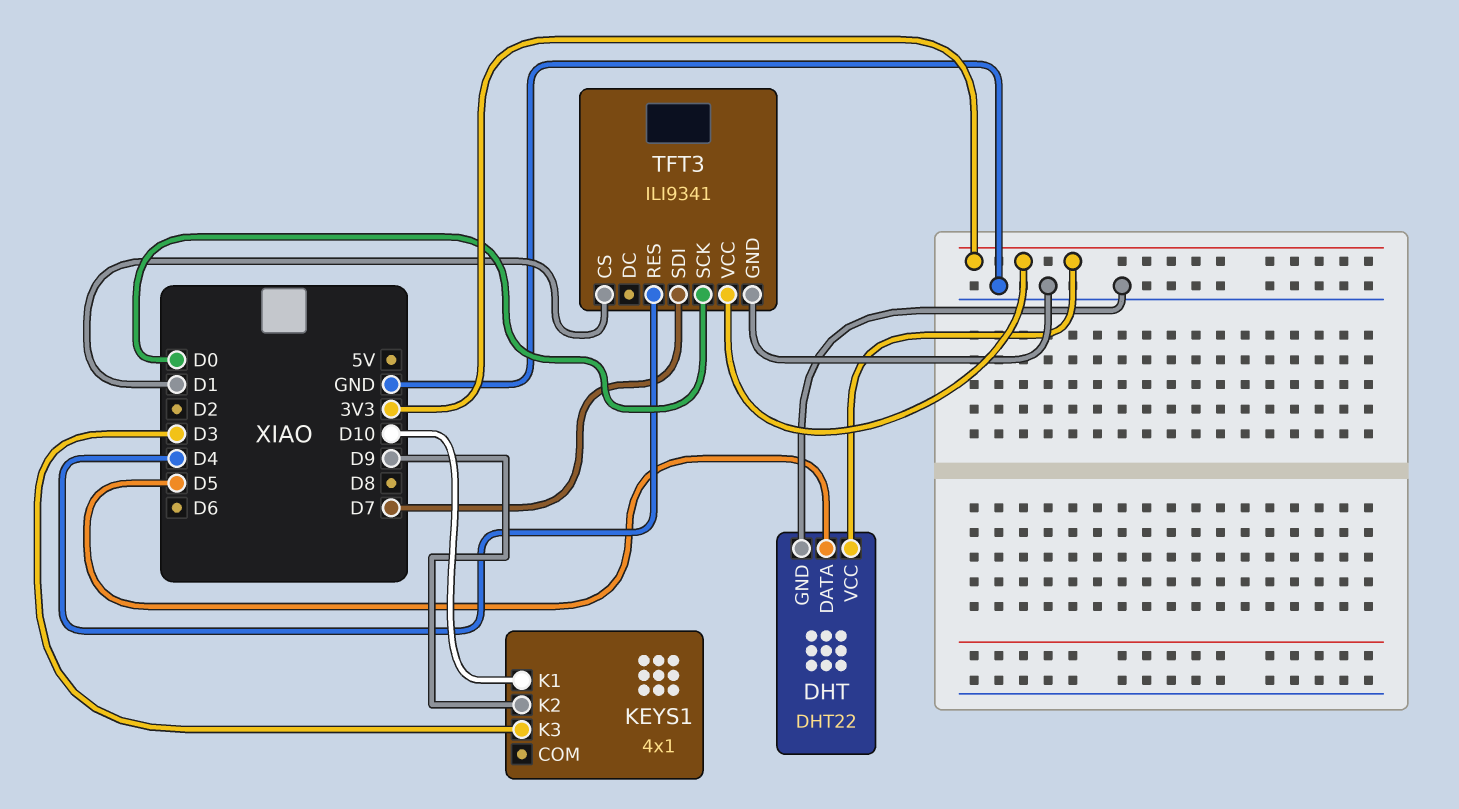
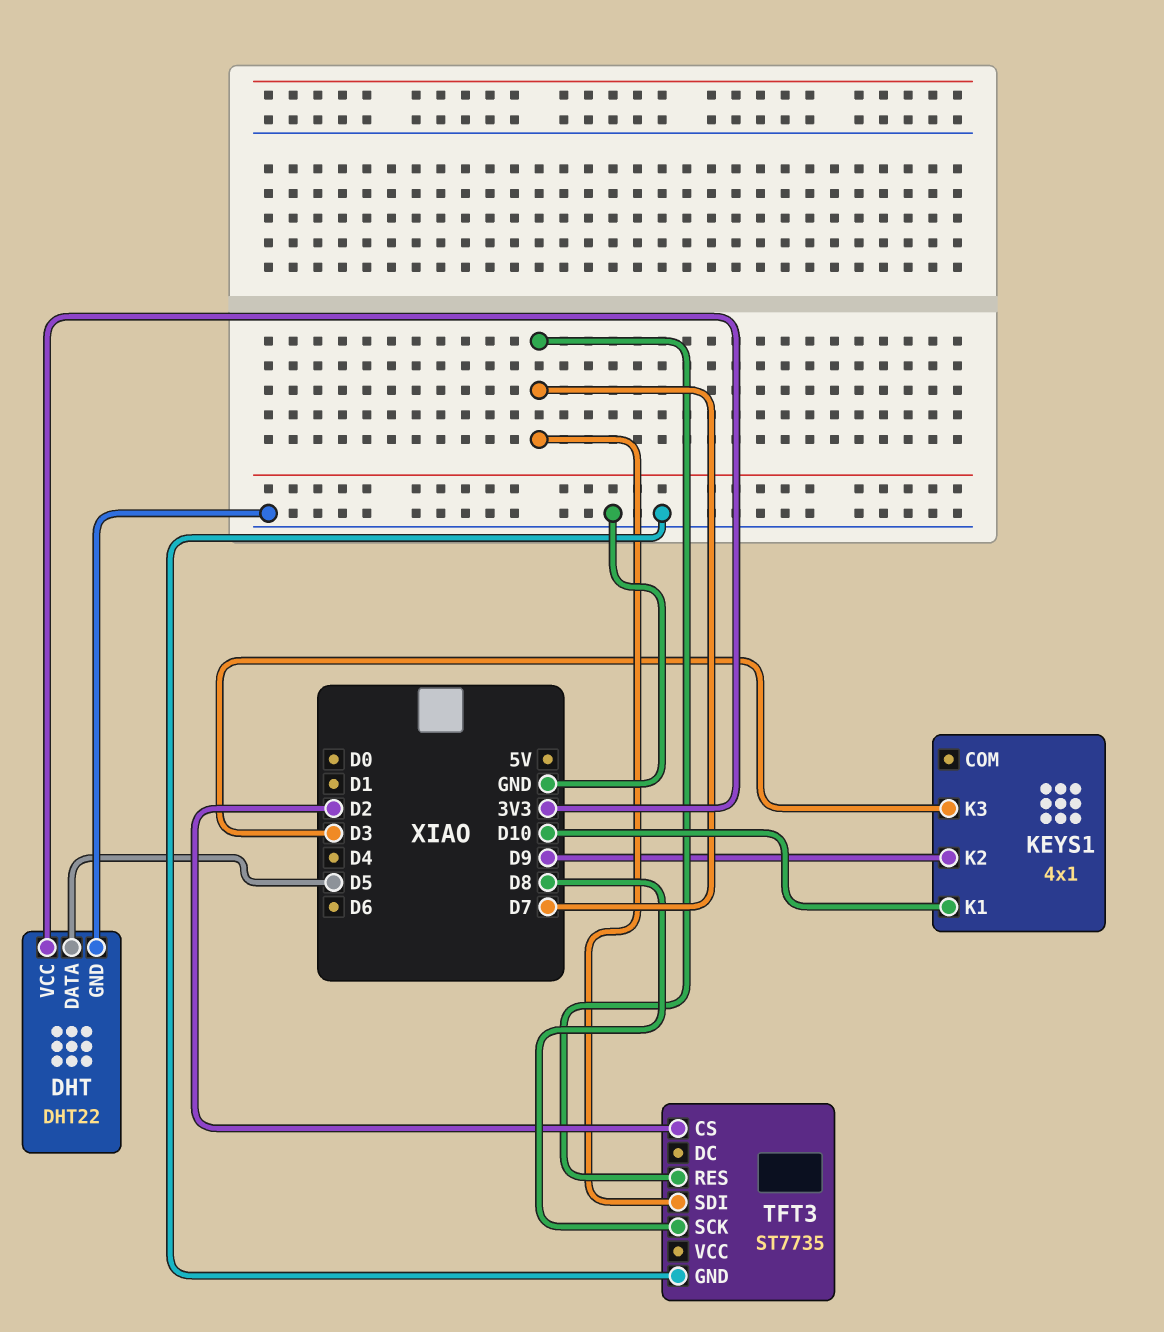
TFT3: ILI9341 -> ST7735
TFT3 pin CS: D1 -> D2
TFT3 pin RES: D4 -> D7
TFT3 pin SCK: D0 -> D8
TFT3 pin VCC: 3V3 -> none

